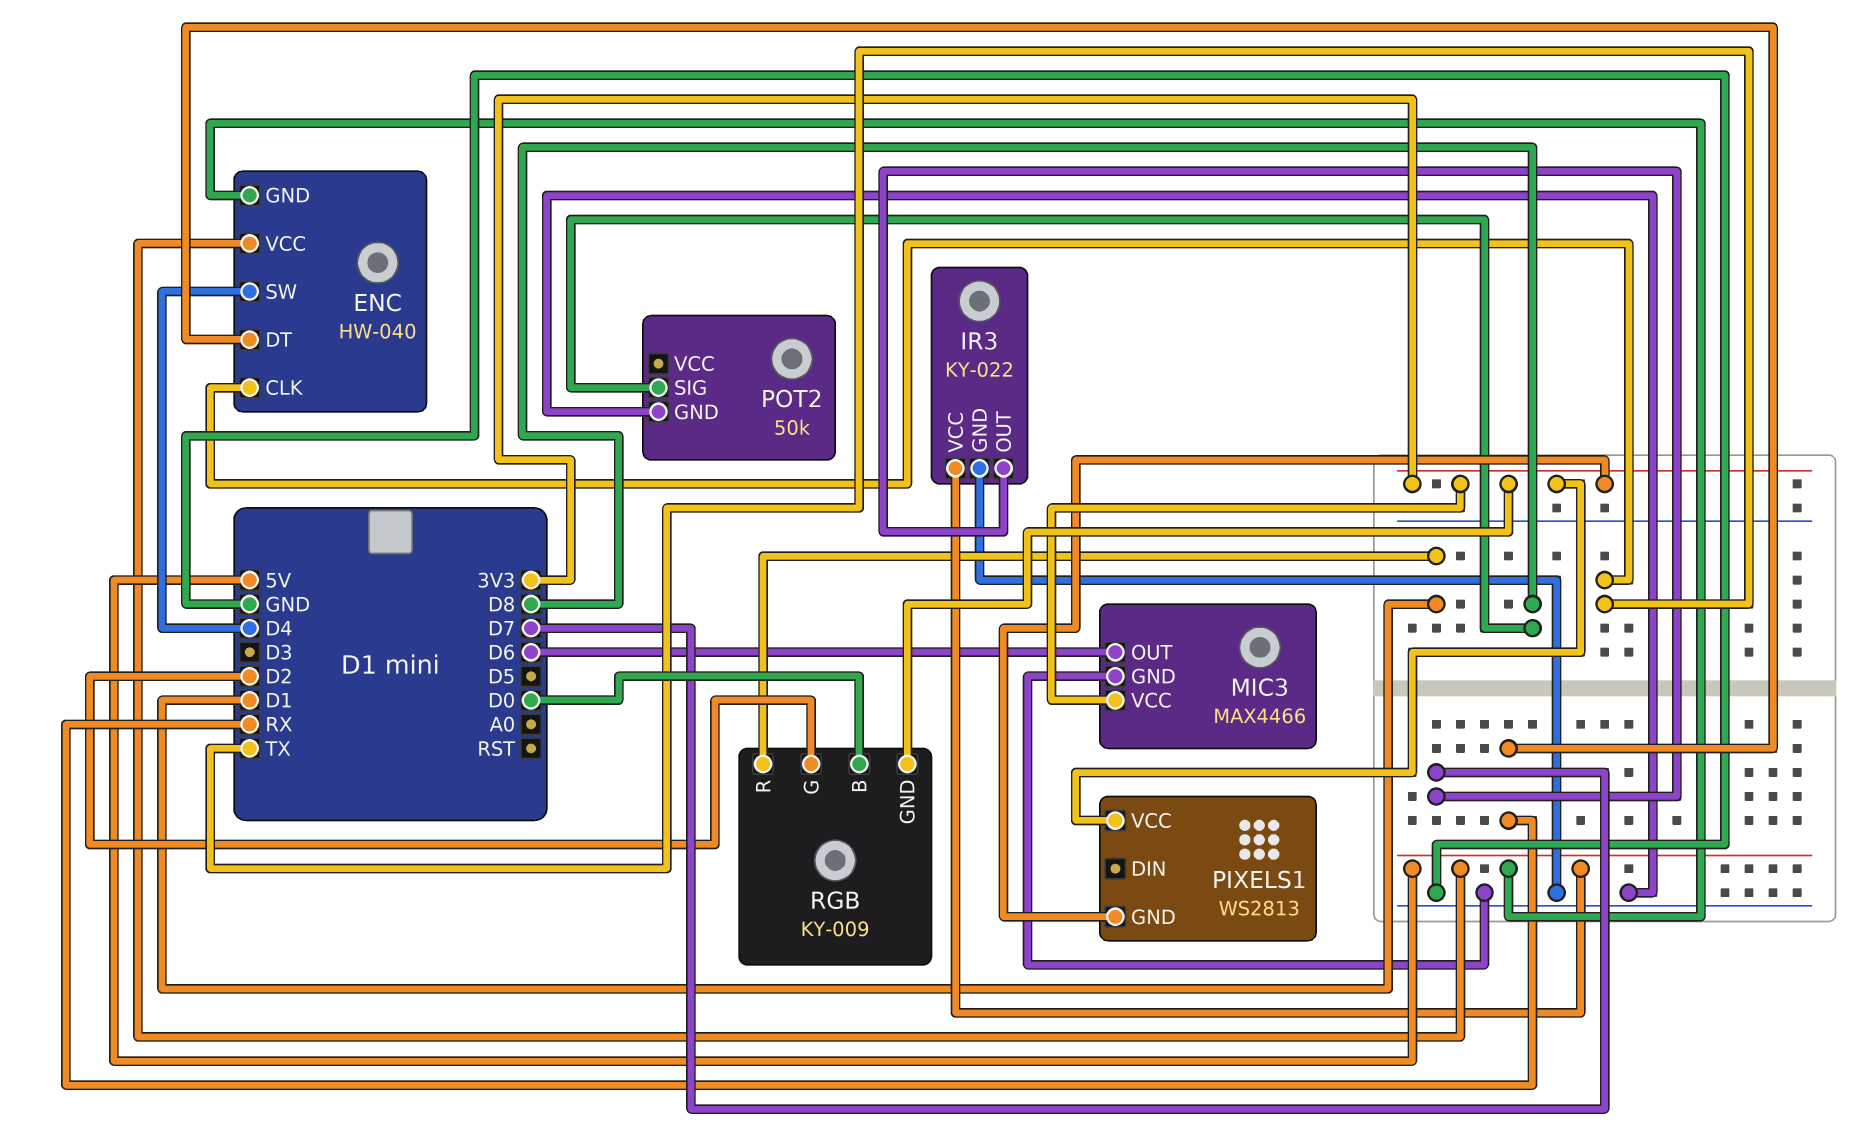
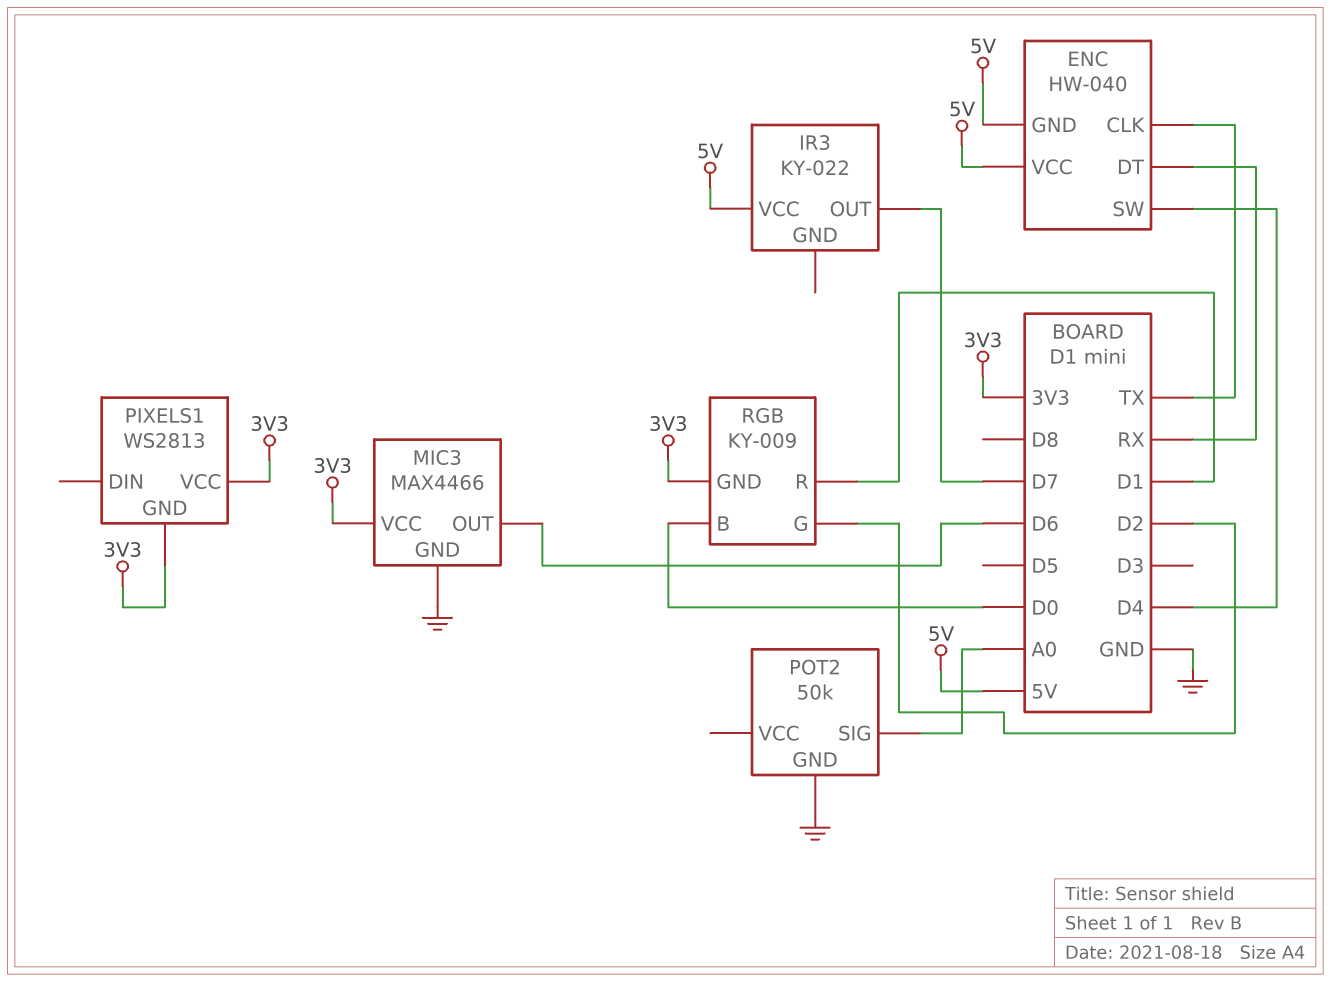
IR3 pin GND: GND -> none
POT2 pin SIG: D8 -> A0

